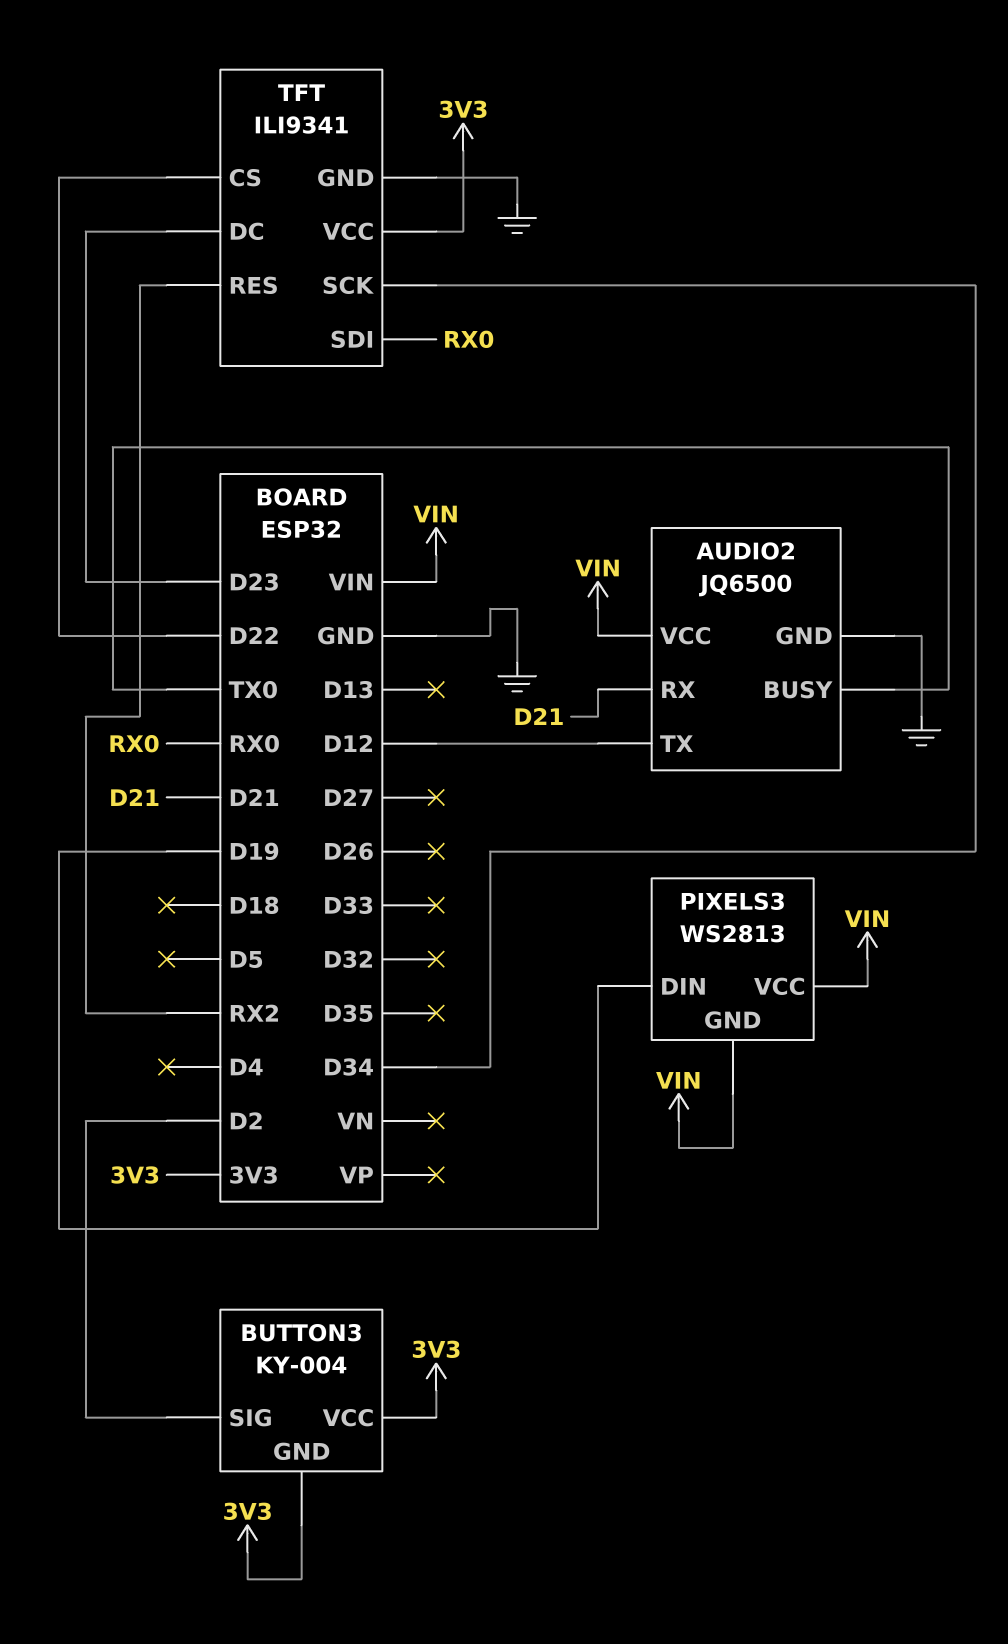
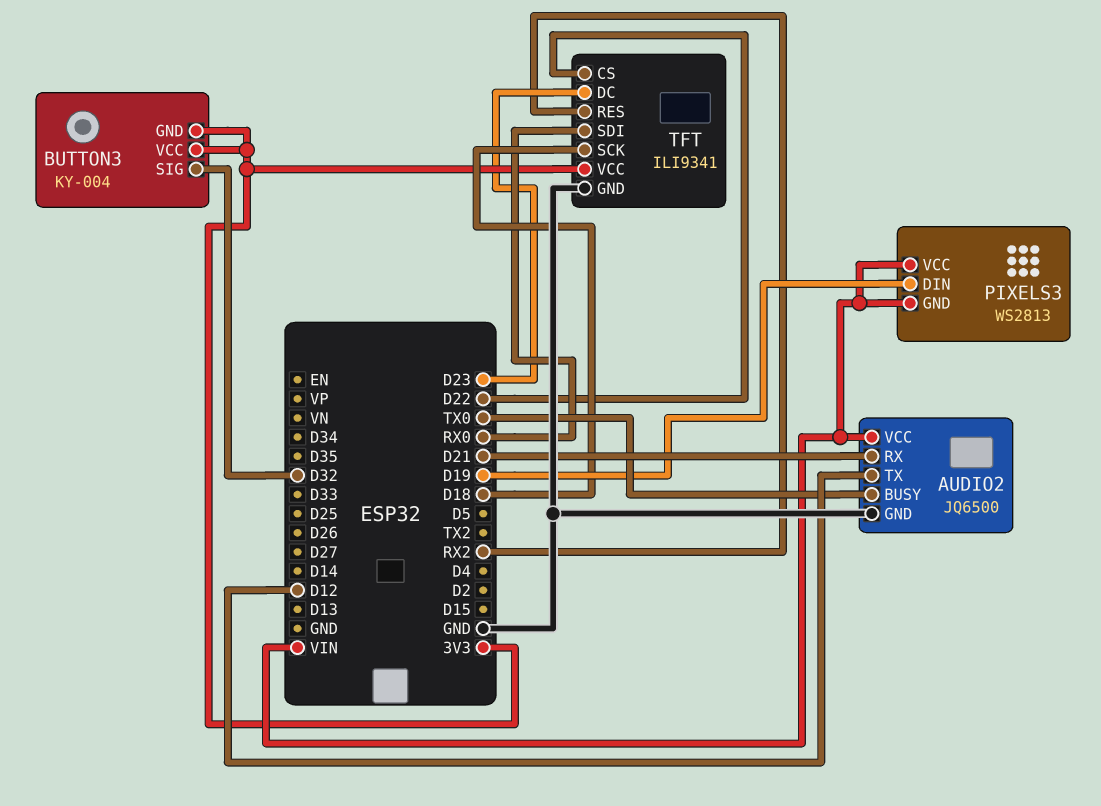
BUTTON3 pin SIG: D2 -> D32
TFT pin SCK: D34 -> D18

